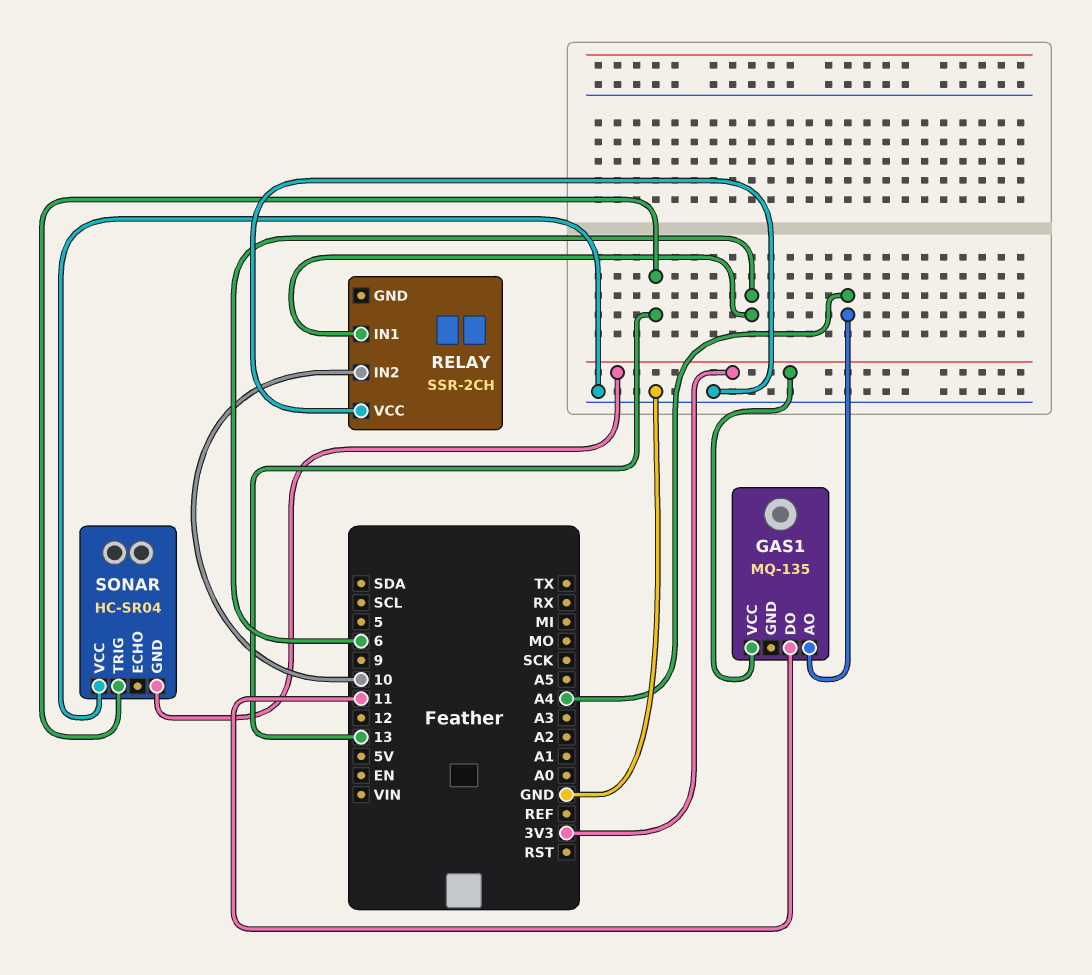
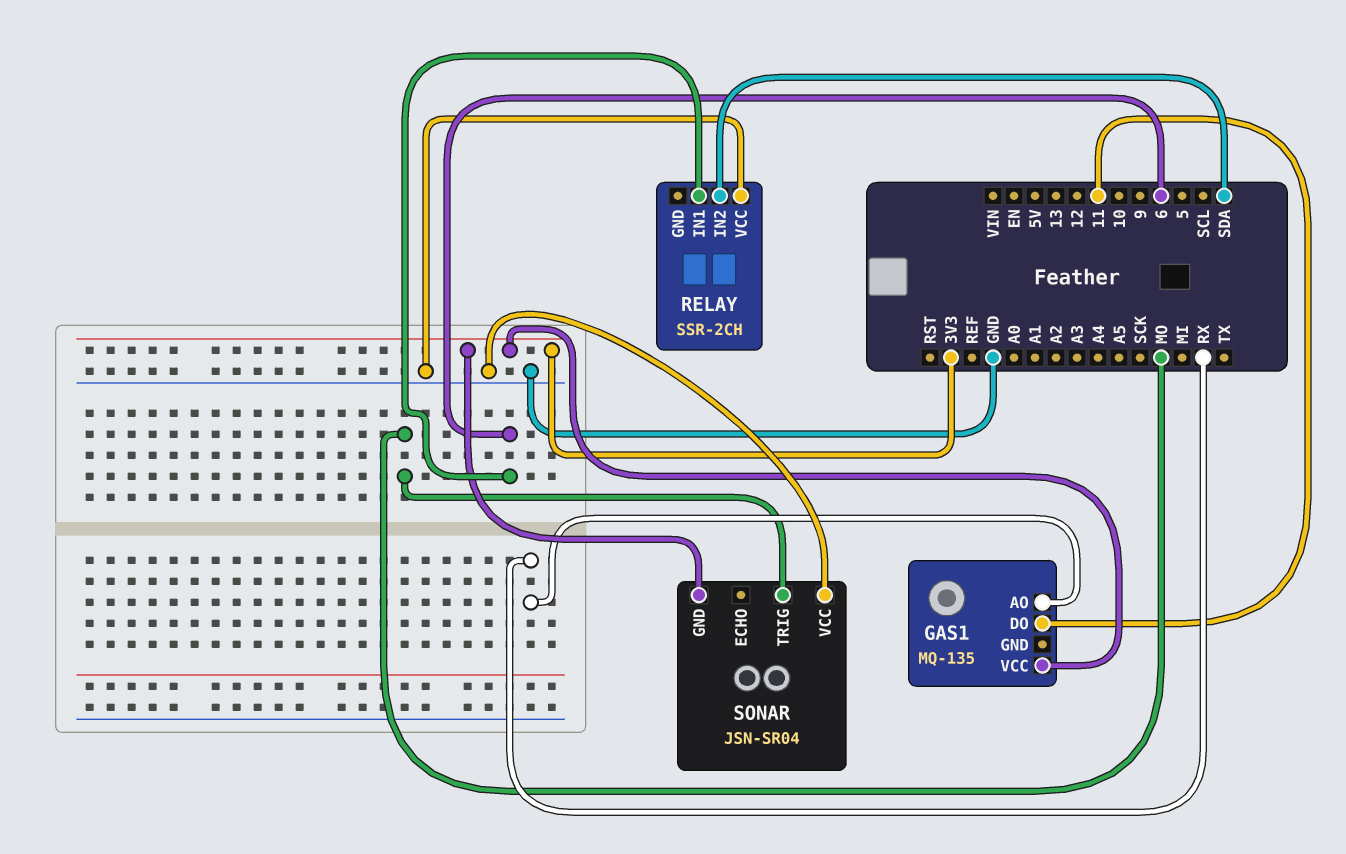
GAS1 pin AO: A4 -> RX
RELAY pin IN2: 10 -> SDA
SONAR: HC-SR04 -> JSN-SR04
SONAR pin TRIG: 13 -> MO

